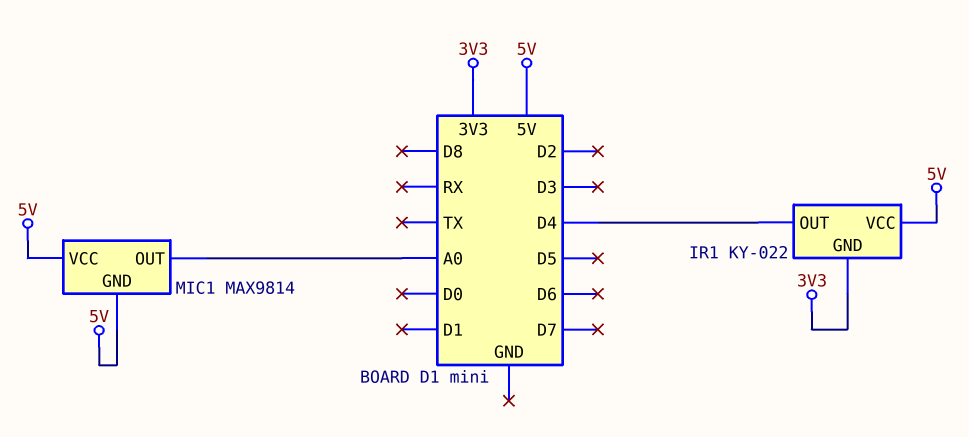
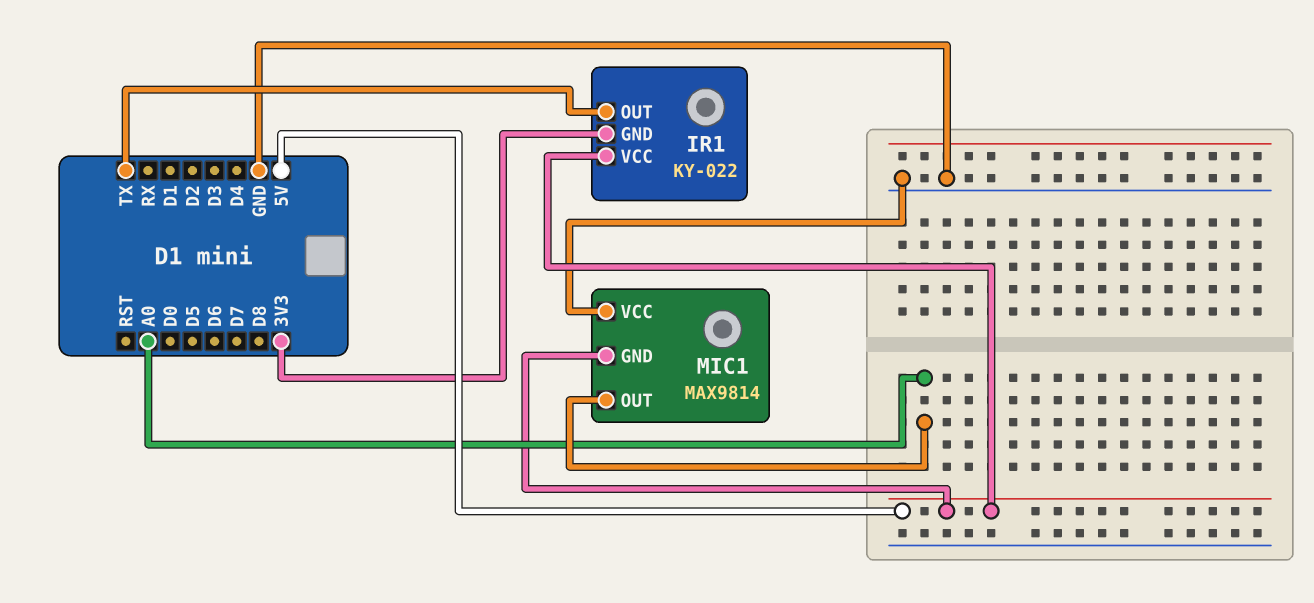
IR1 pin OUT: D4 -> TX
MIC1 pin VCC: 5V -> GND

